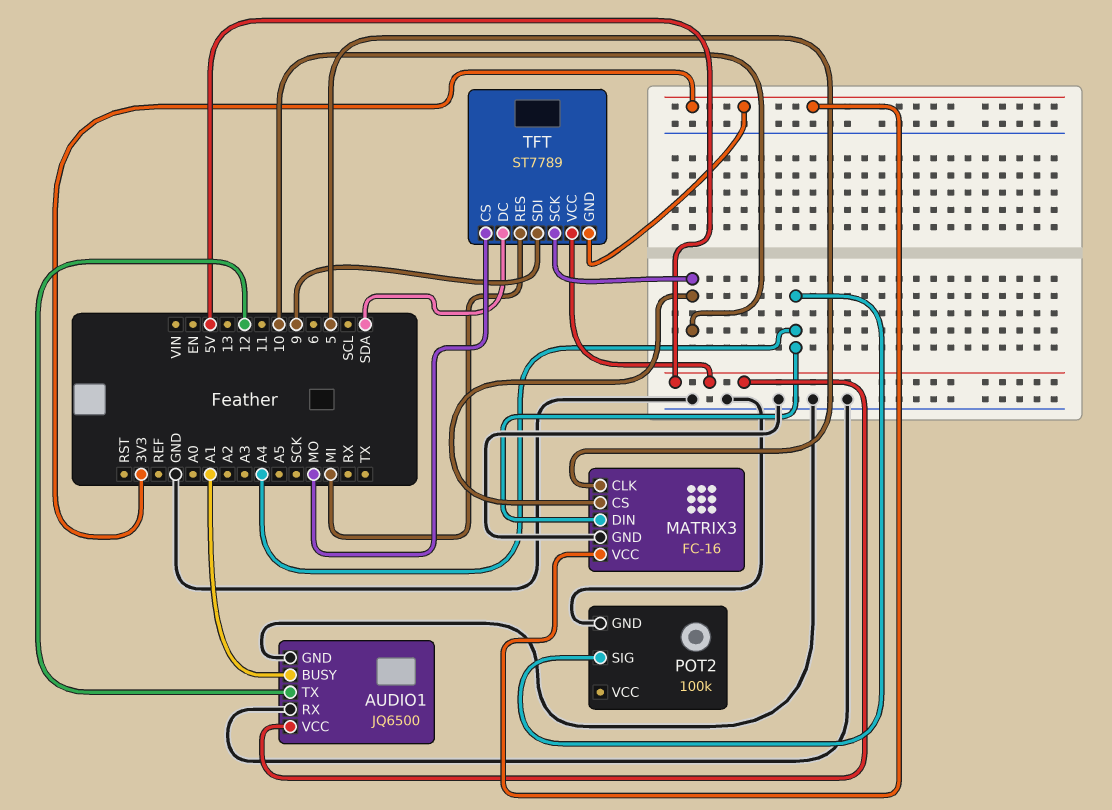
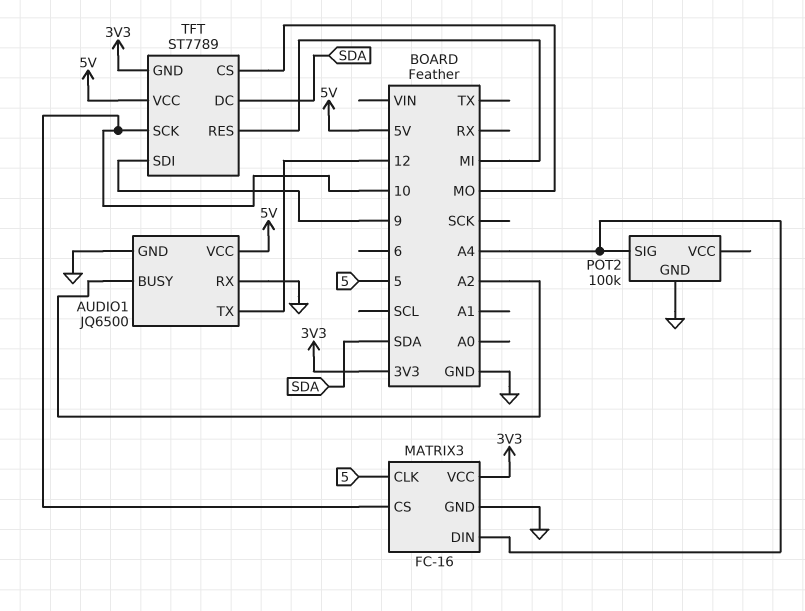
AUDIO1 pin BUSY: A1 -> A2

